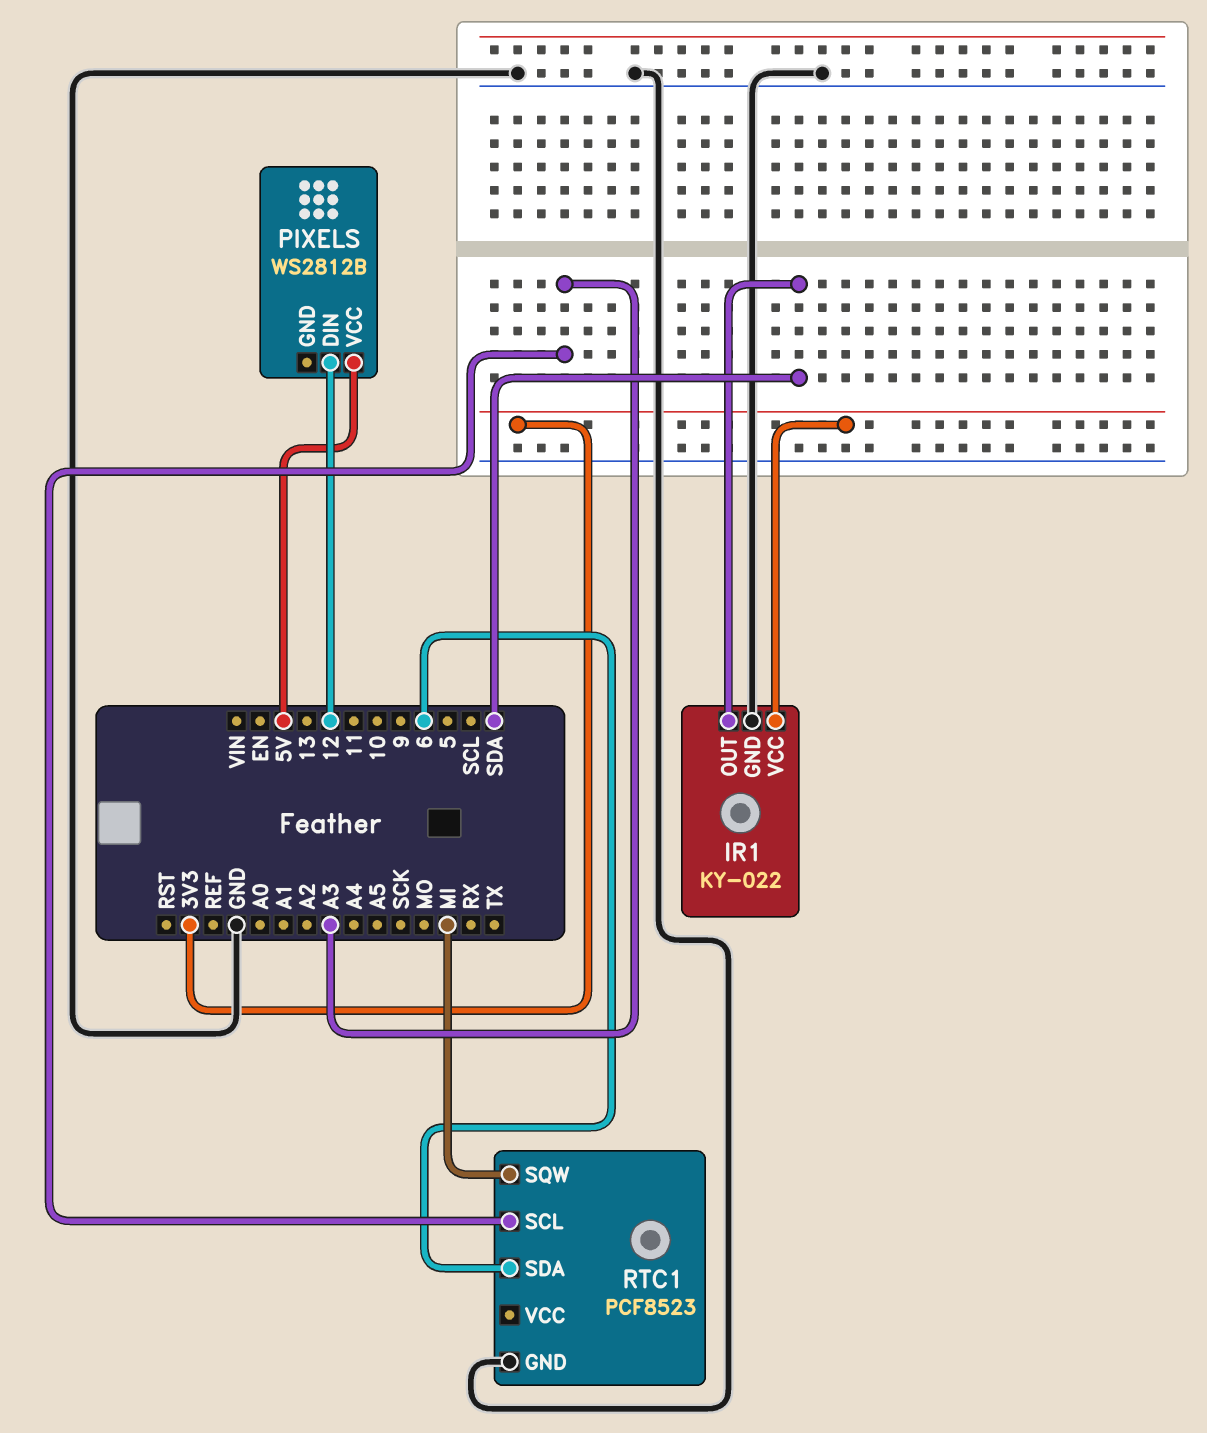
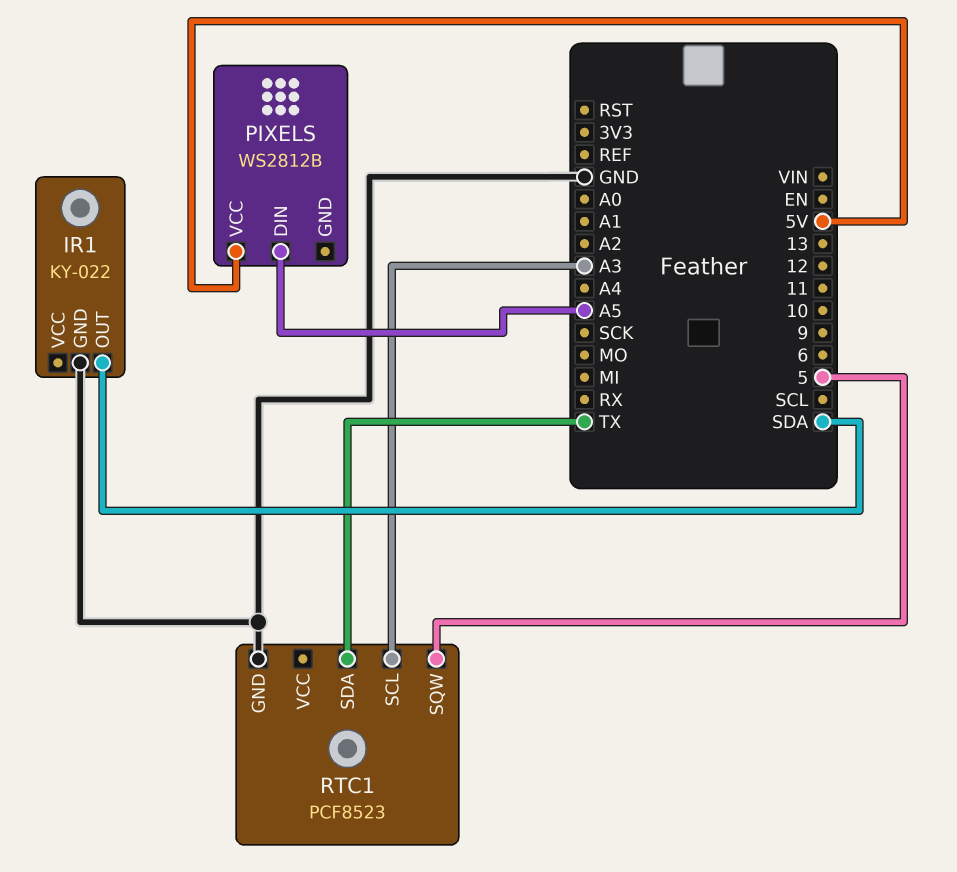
IR1 pin VCC: 3V3 -> none
PIXELS pin DIN: 12 -> A5
RTC1 pin SDA: 6 -> TX
RTC1 pin SQW: MI -> 5

